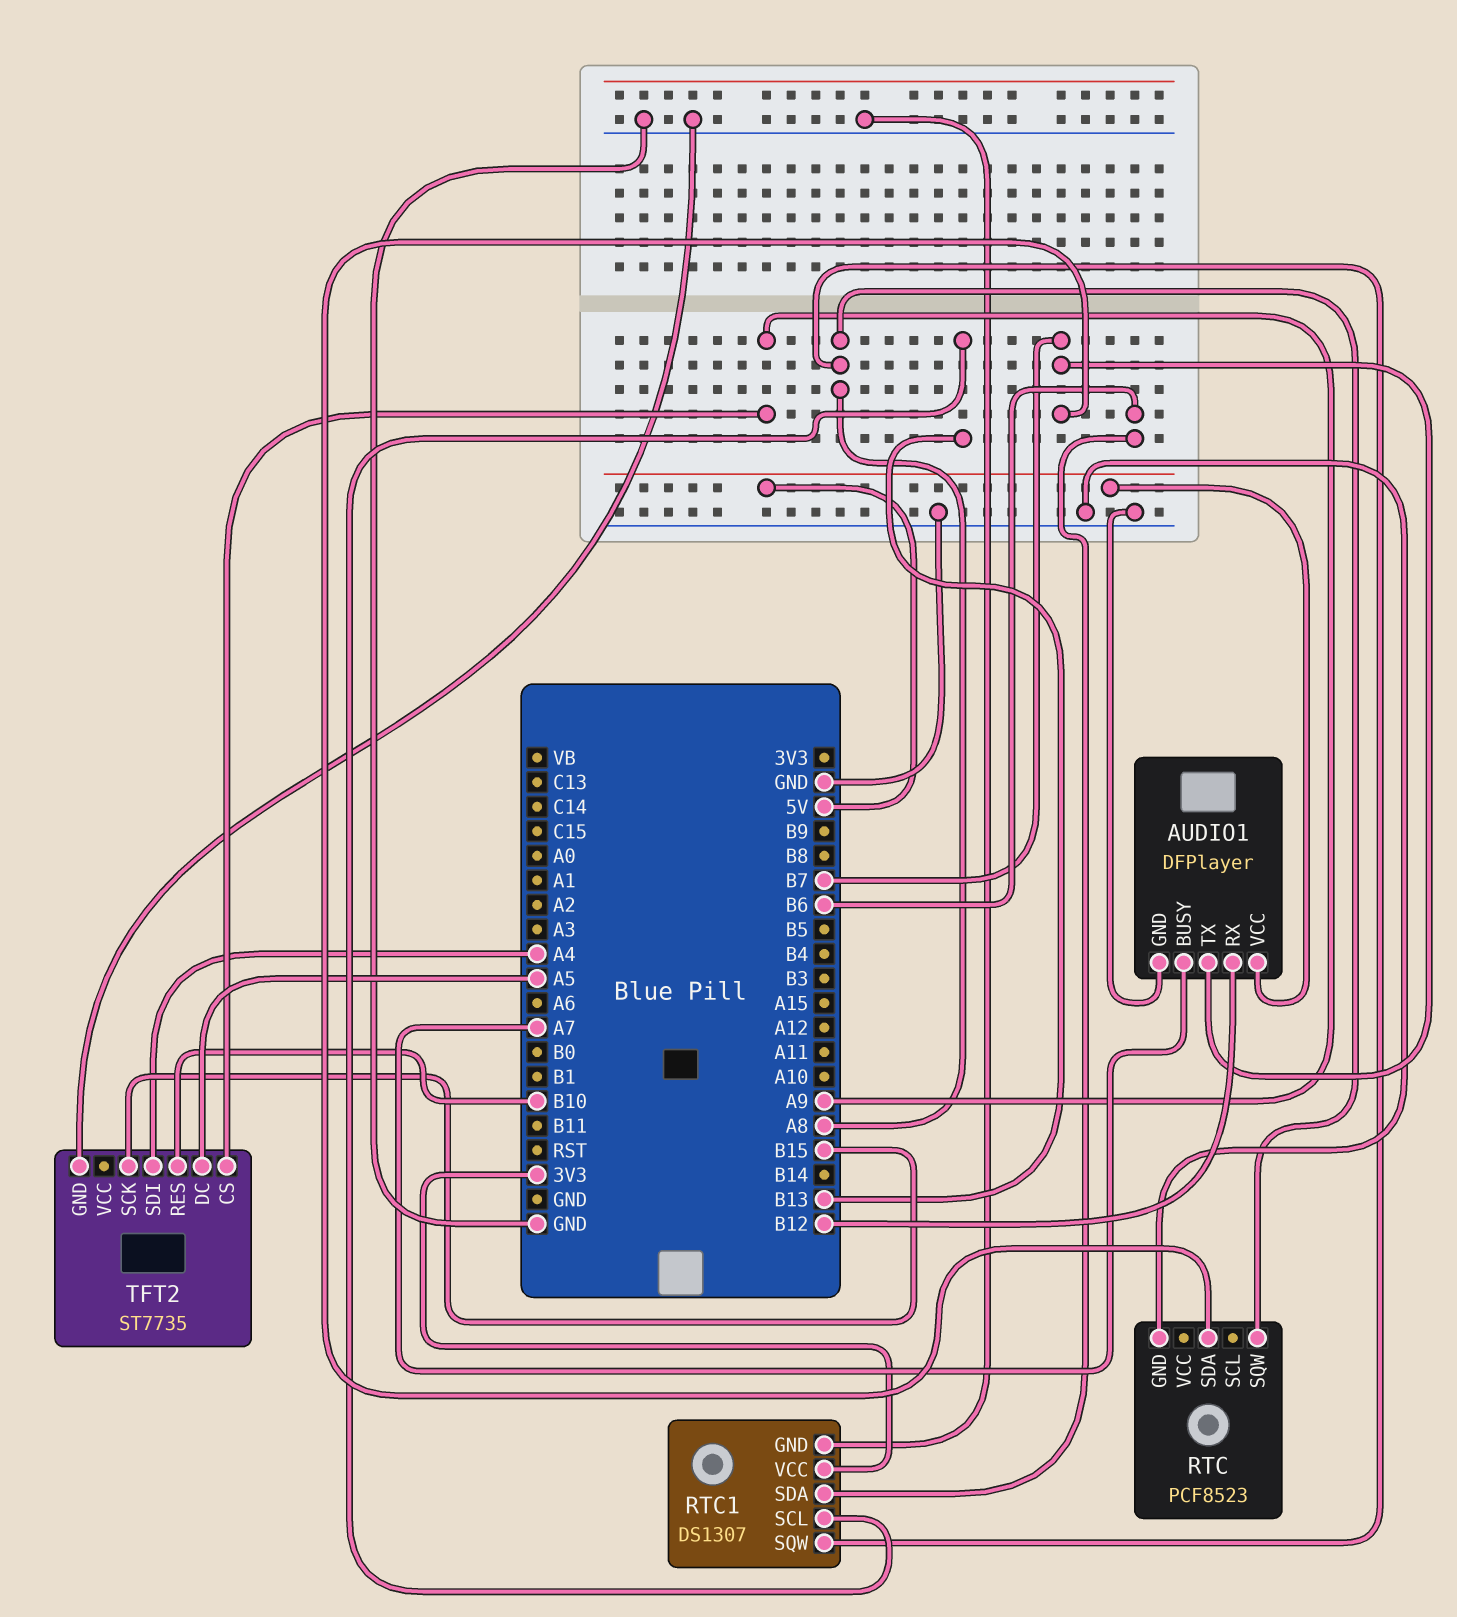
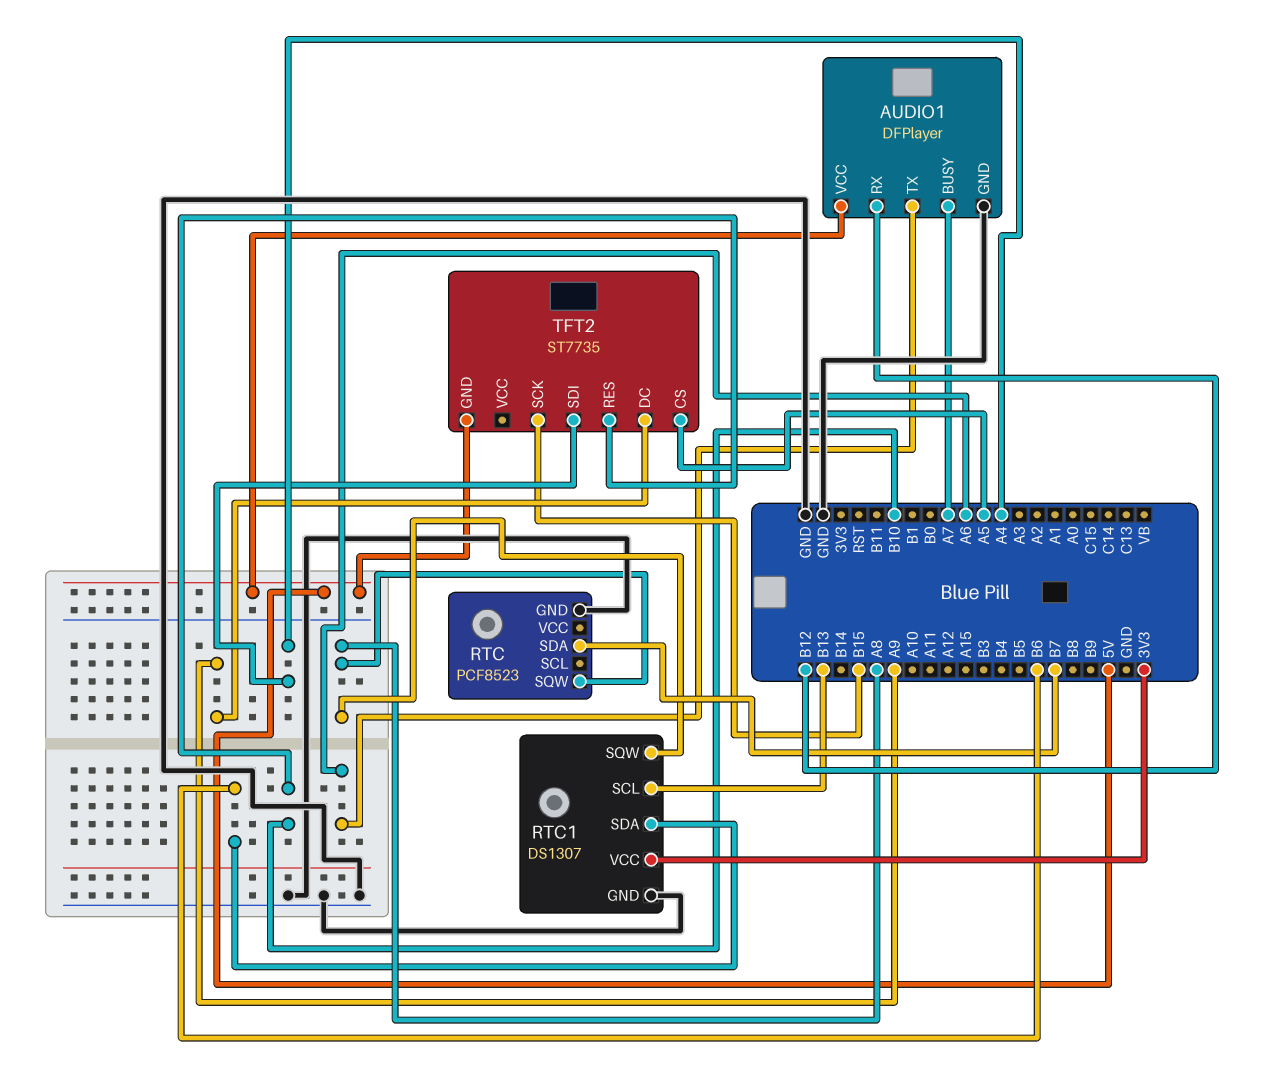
AUDIO1 pin TX: B7 -> A6
TFT2 pin CS: A9 -> A5
TFT2 pin DC: A5 -> A9
TFT2 pin GND: GND -> 5V

